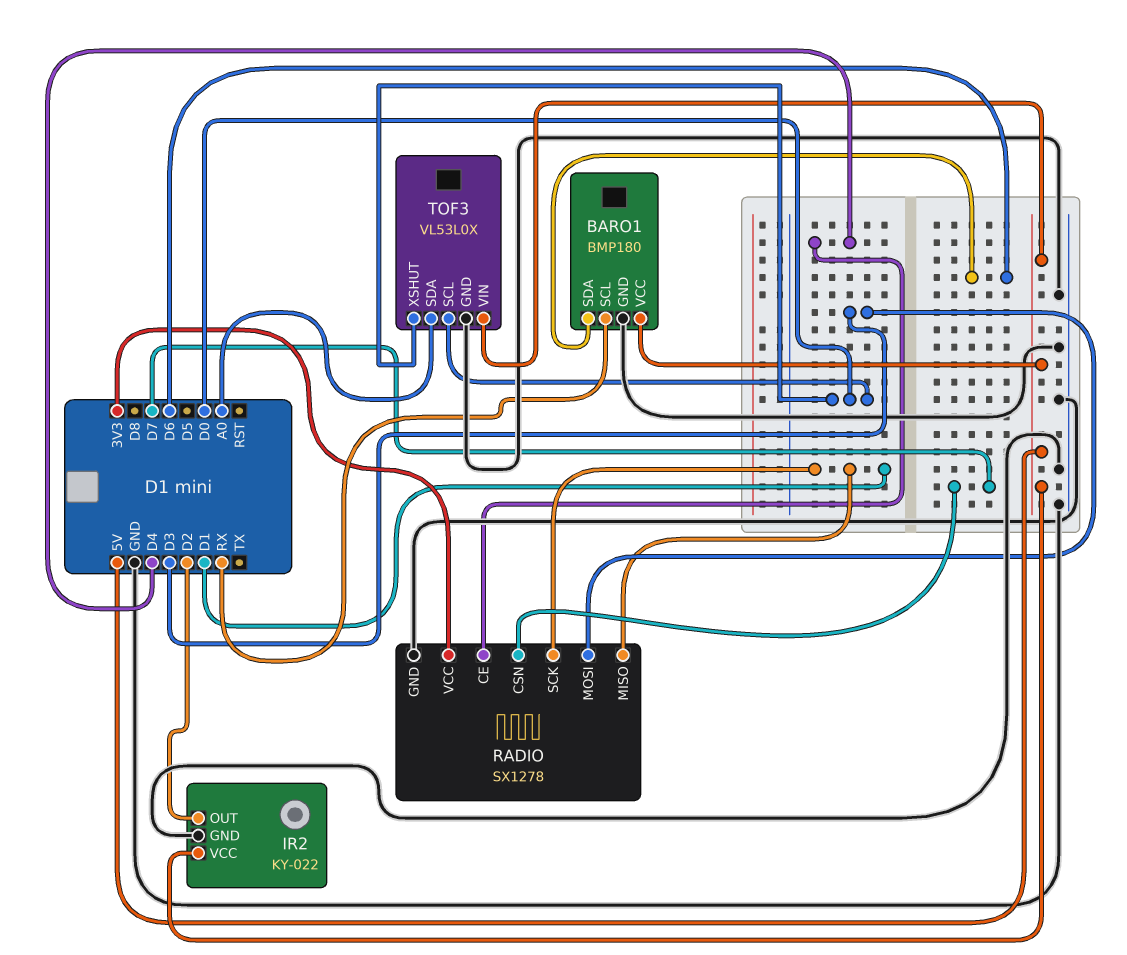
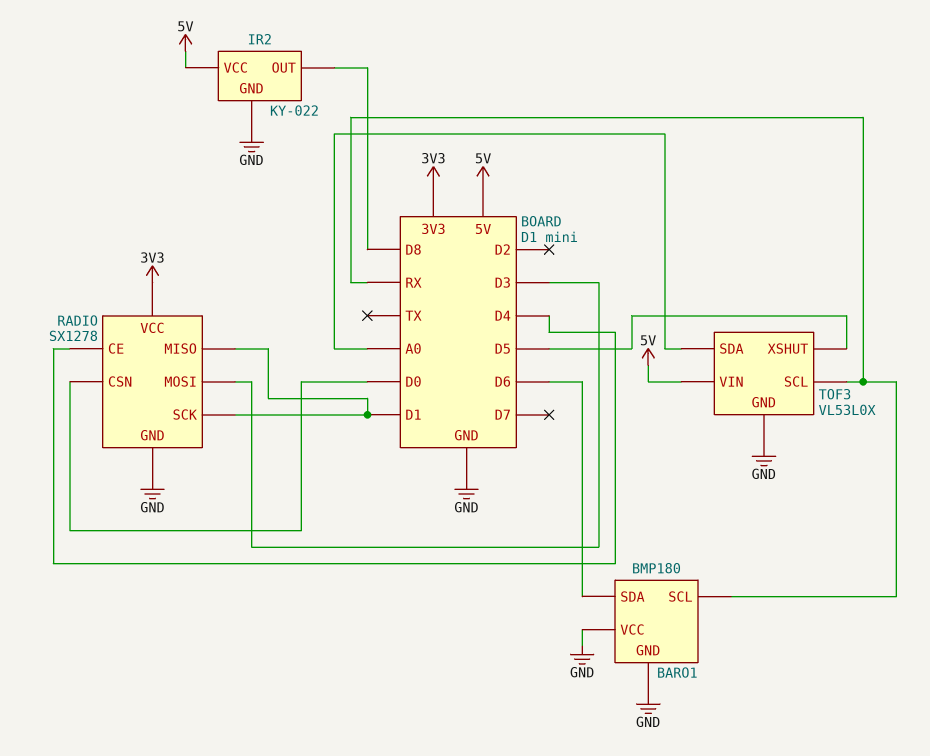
BARO1 pin VCC: 5V -> GND
IR2 pin OUT: D2 -> D8
RADIO pin CSN: D7 -> D0
TOF3 pin SCL: D0 -> RX
TOF3 pin XSHUT: D0 -> D5

